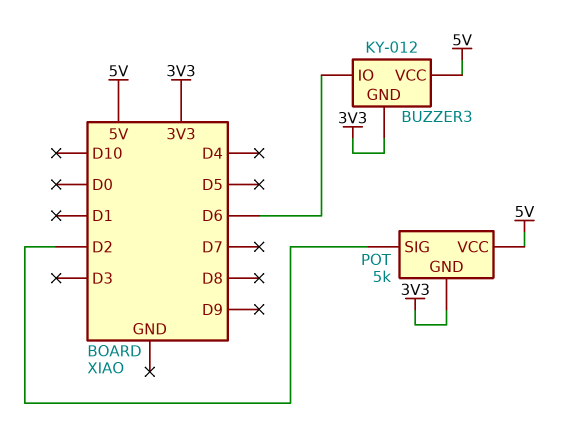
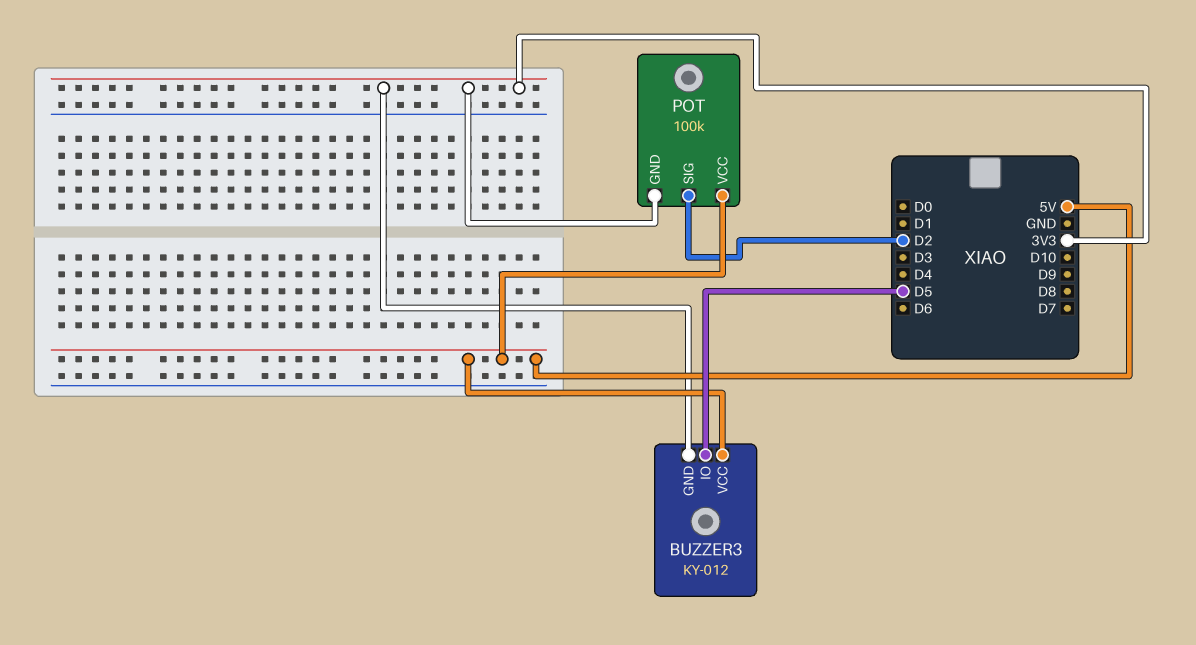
BUZZER3 pin IO: D6 -> D5
POT: 5k -> 100k

